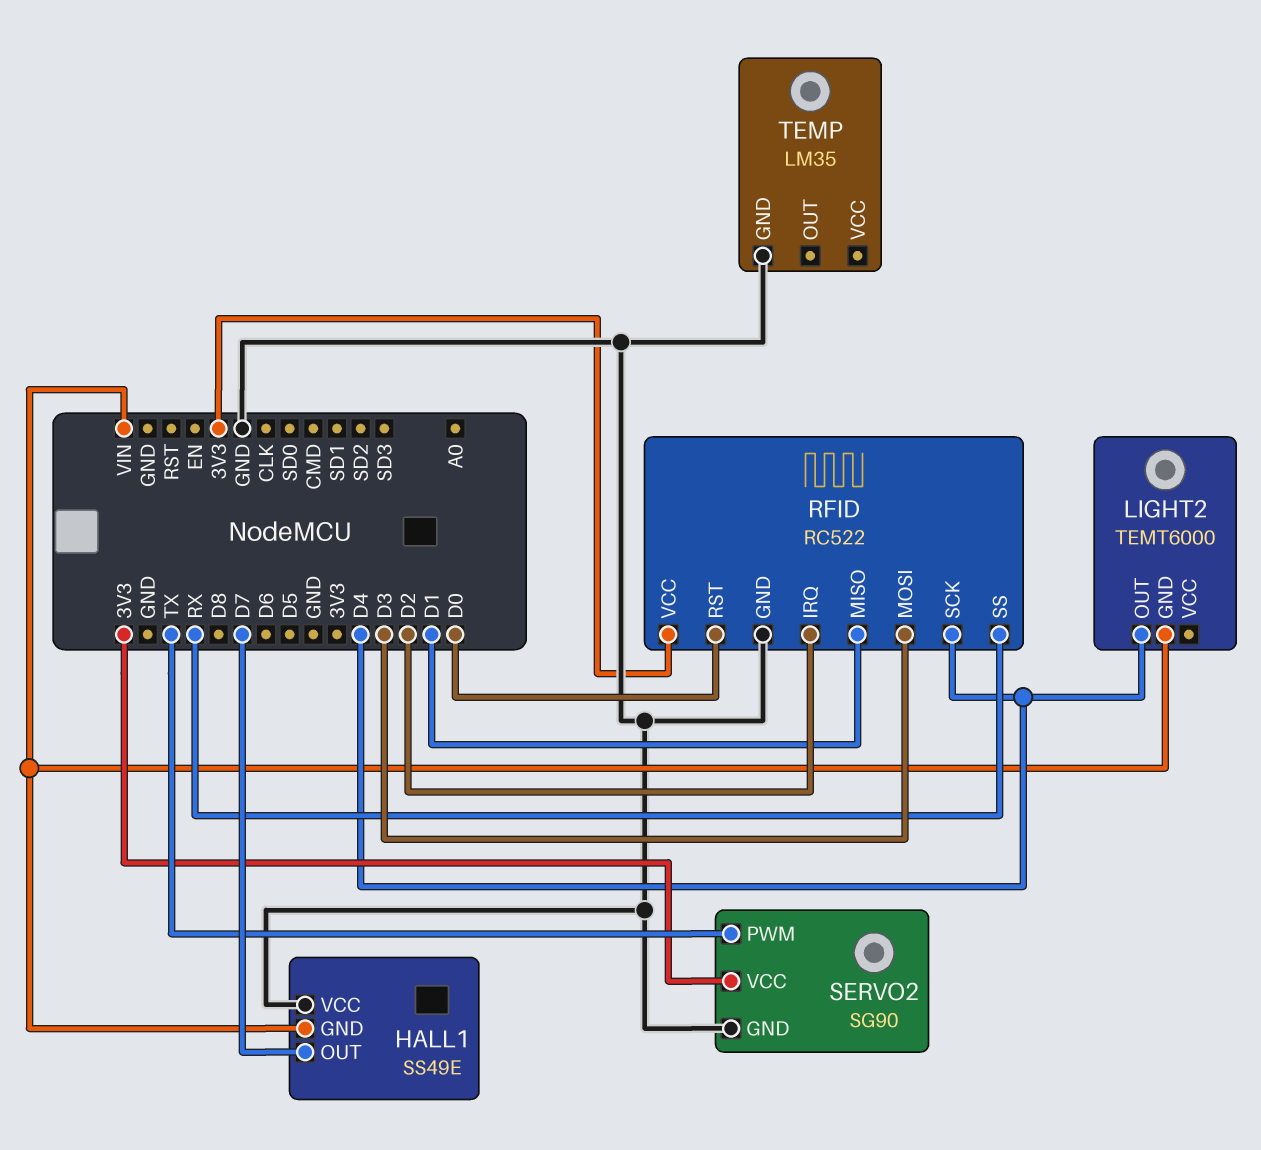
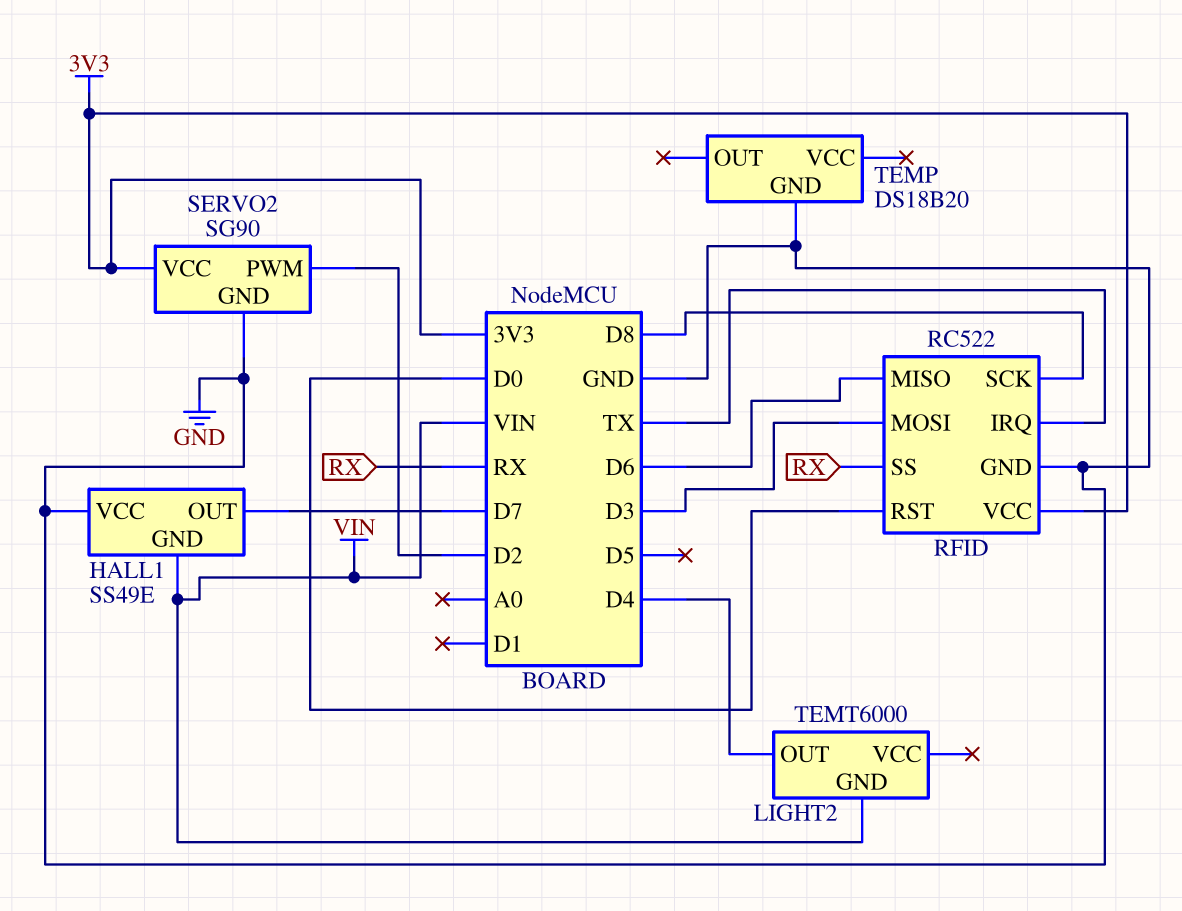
RFID pin IRQ: D2 -> TX
RFID pin MISO: D1 -> D6
RFID pin SCK: D4 -> D8
SERVO2 pin PWM: TX -> D2
TEMP: LM35 -> DS18B20

